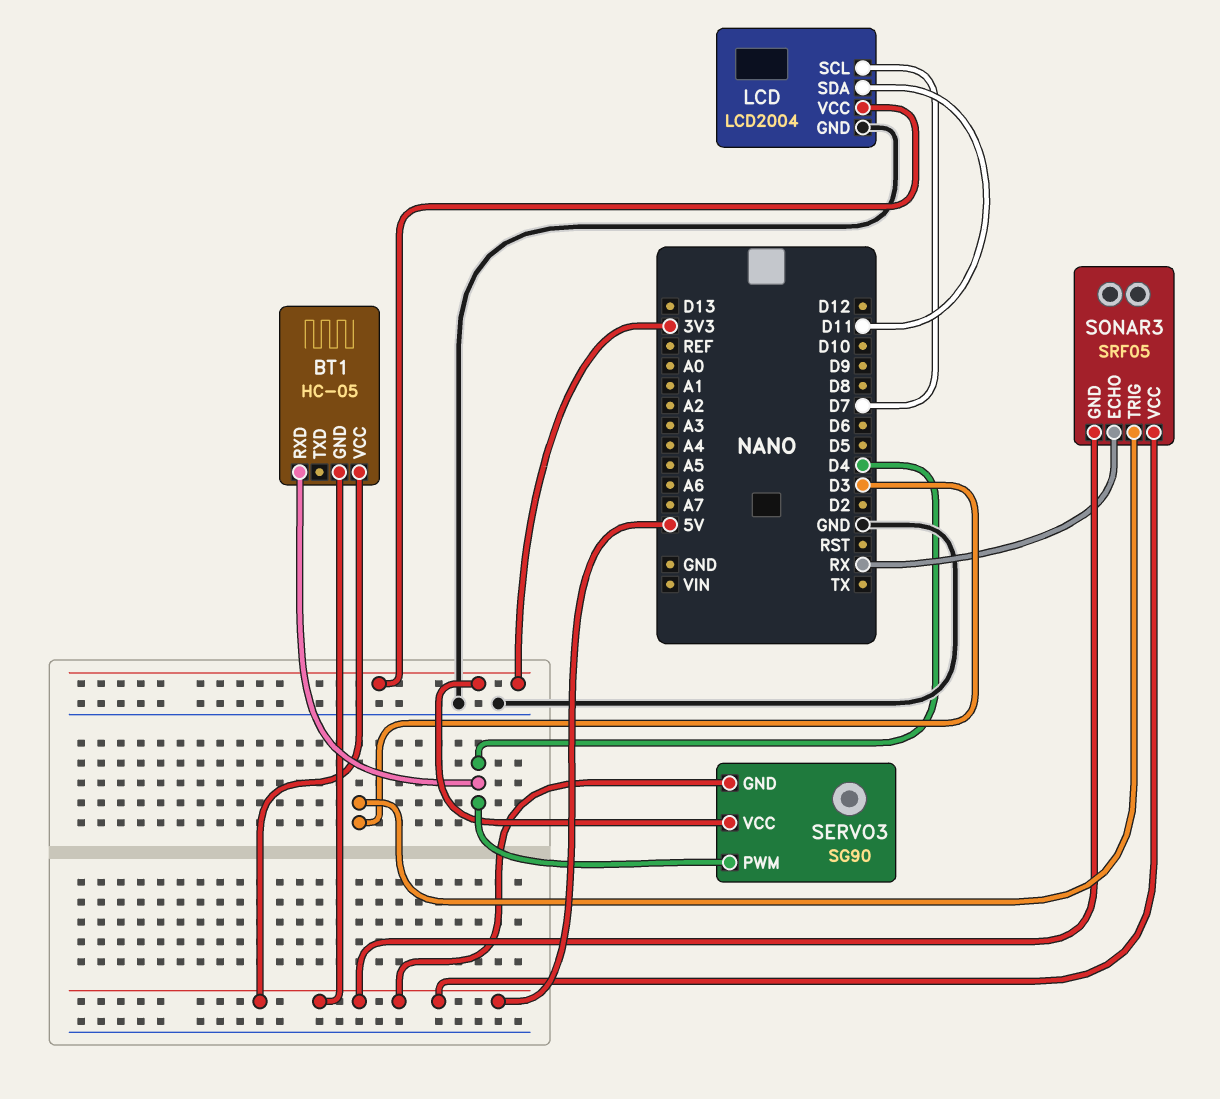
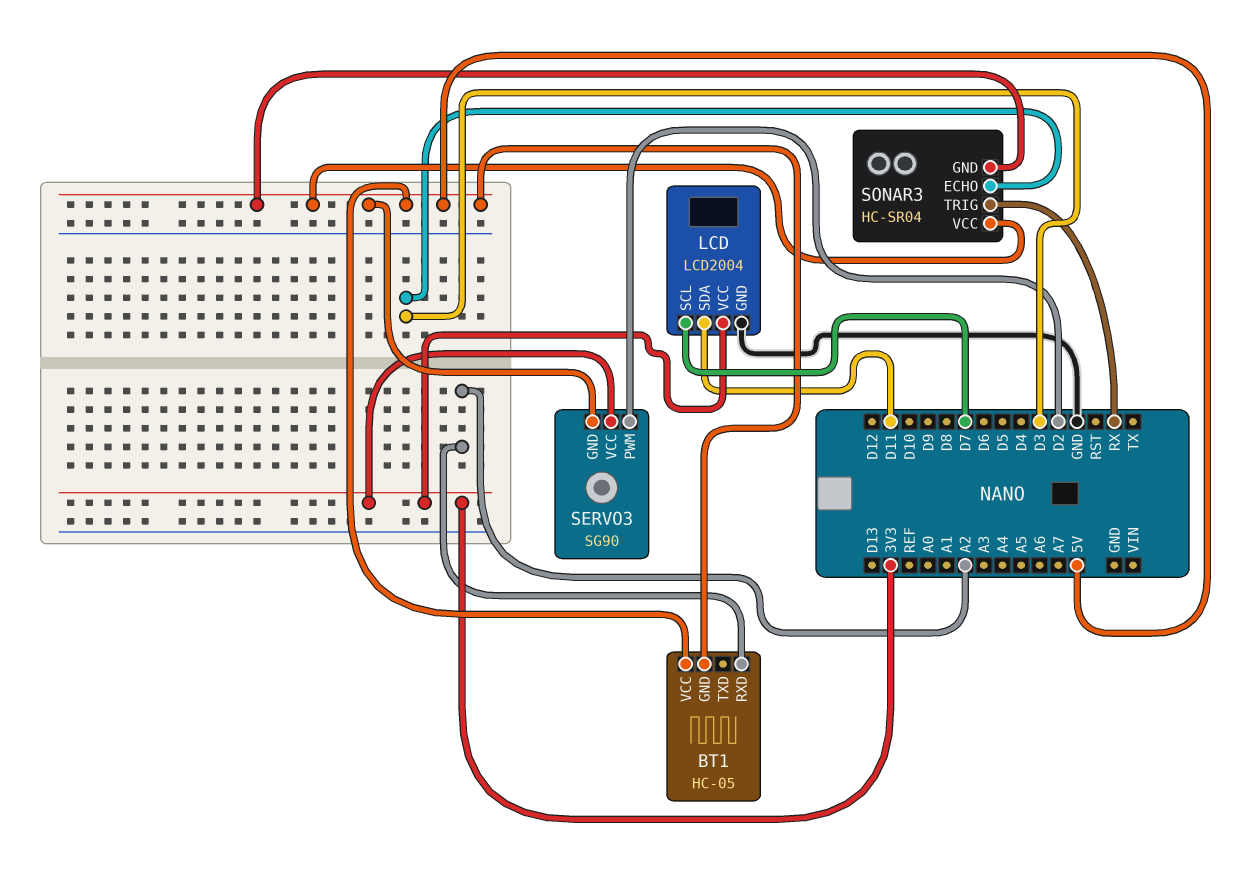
BT1 pin RXD: D4 -> A2
SERVO3 pin PWM: D4 -> D2
SONAR3: SRF05 -> HC-SR04
SONAR3 pin ECHO: RX -> D3
SONAR3 pin TRIG: D3 -> RX

